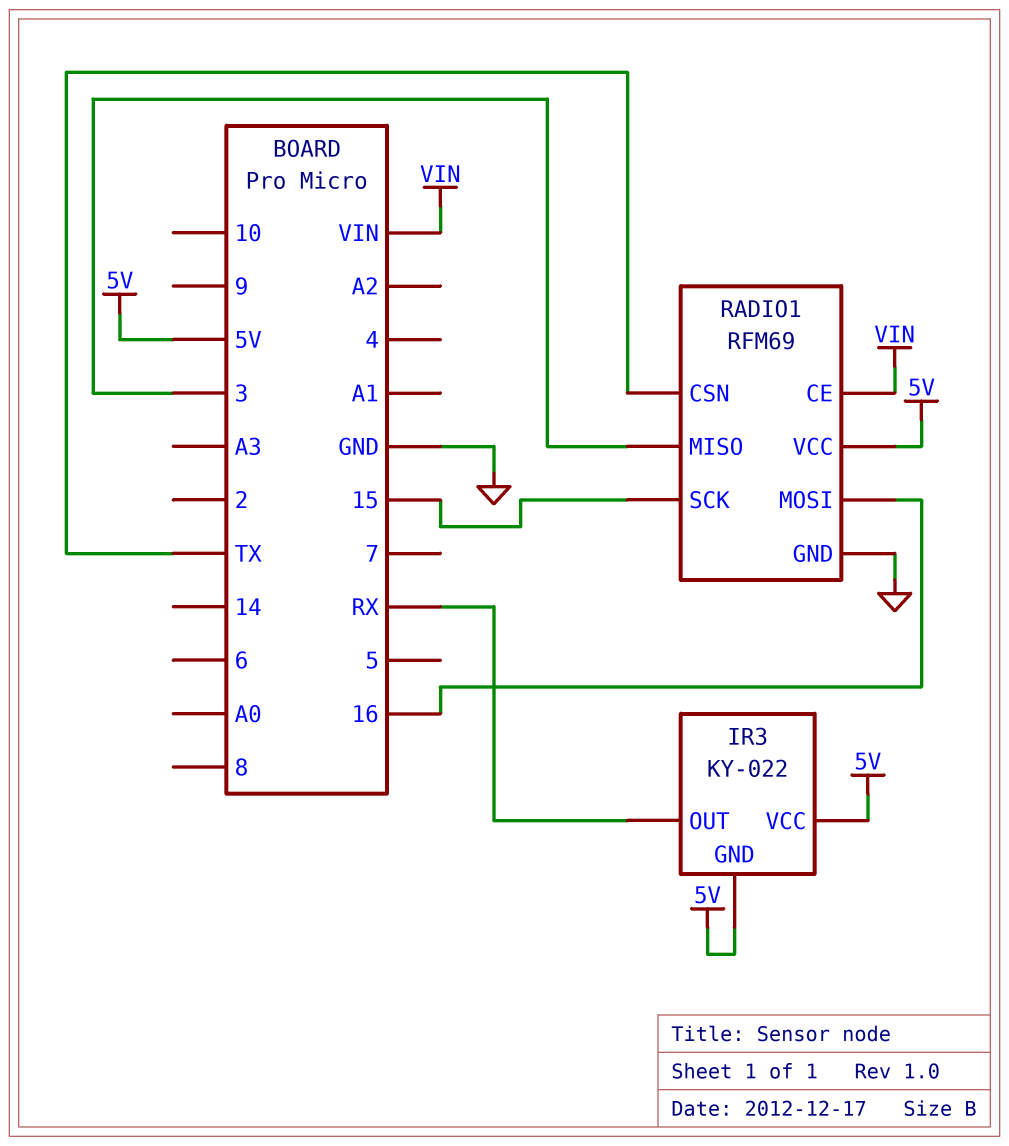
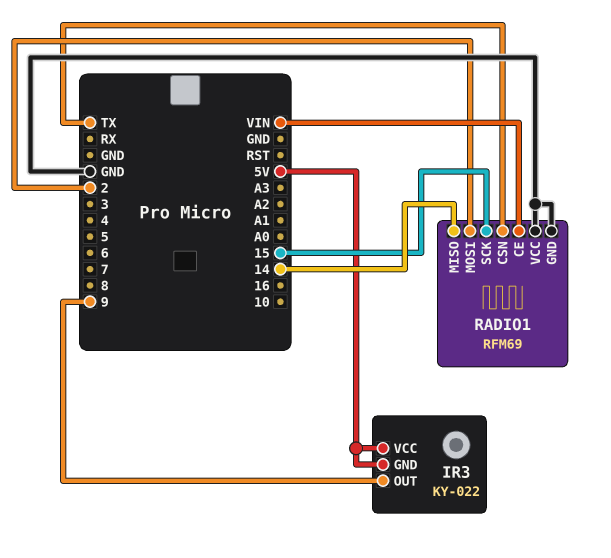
IR3 pin OUT: RX -> 9
RADIO1 pin MISO: 3 -> 14
RADIO1 pin MOSI: 16 -> 2
RADIO1 pin VCC: 5V -> GND

